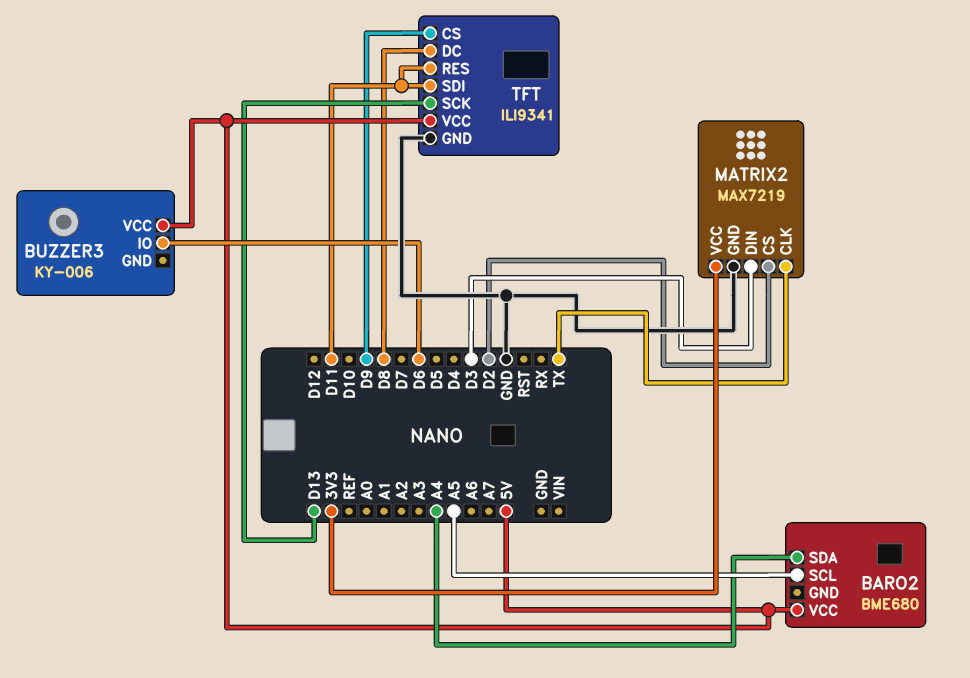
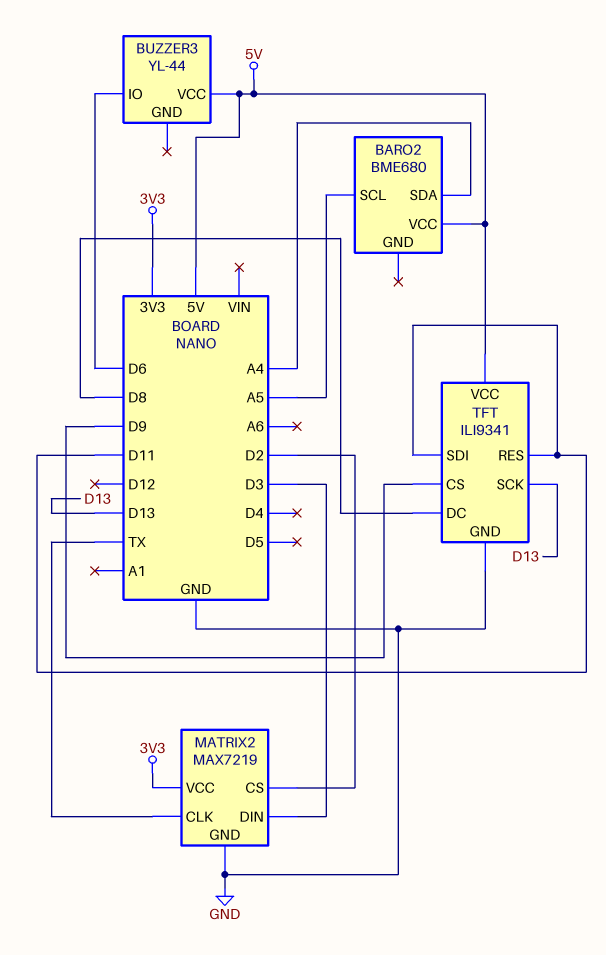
BUZZER3: KY-006 -> YL-44

